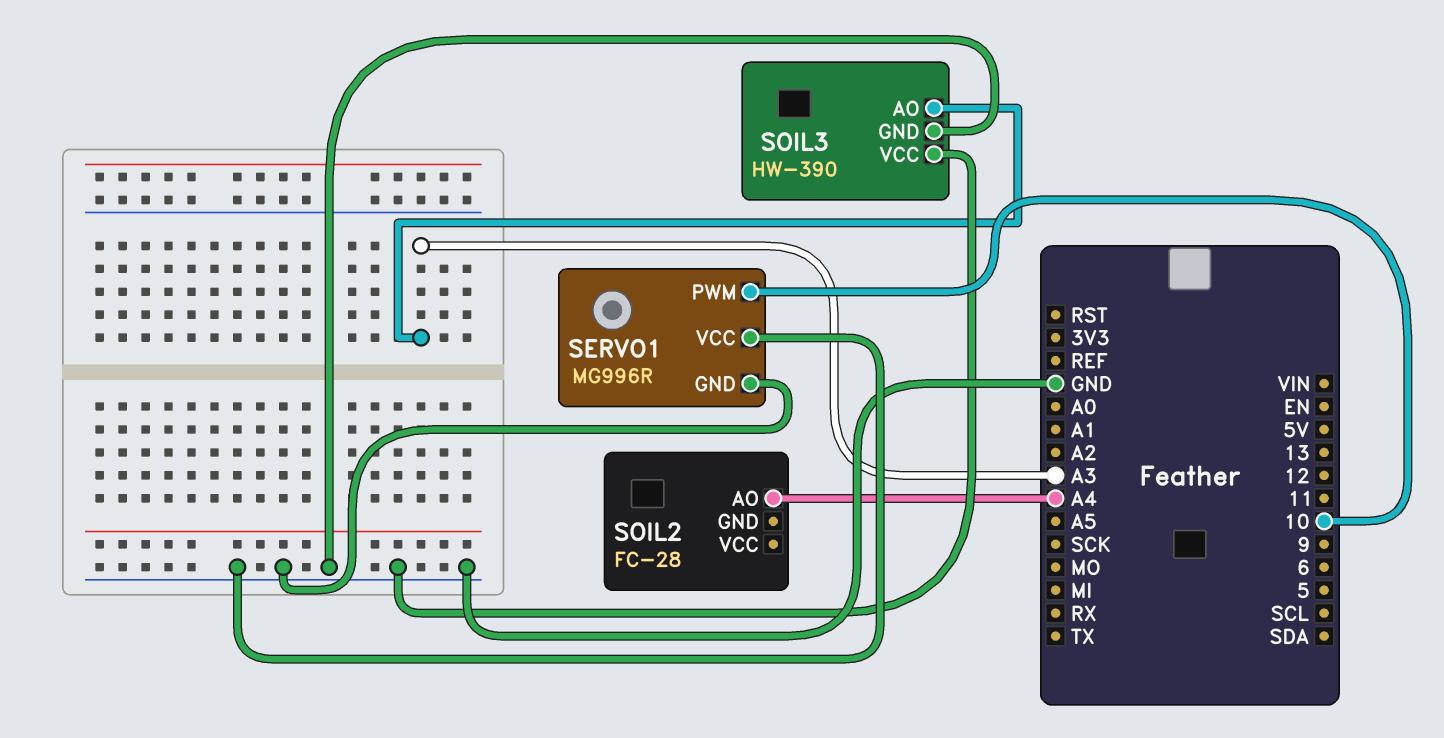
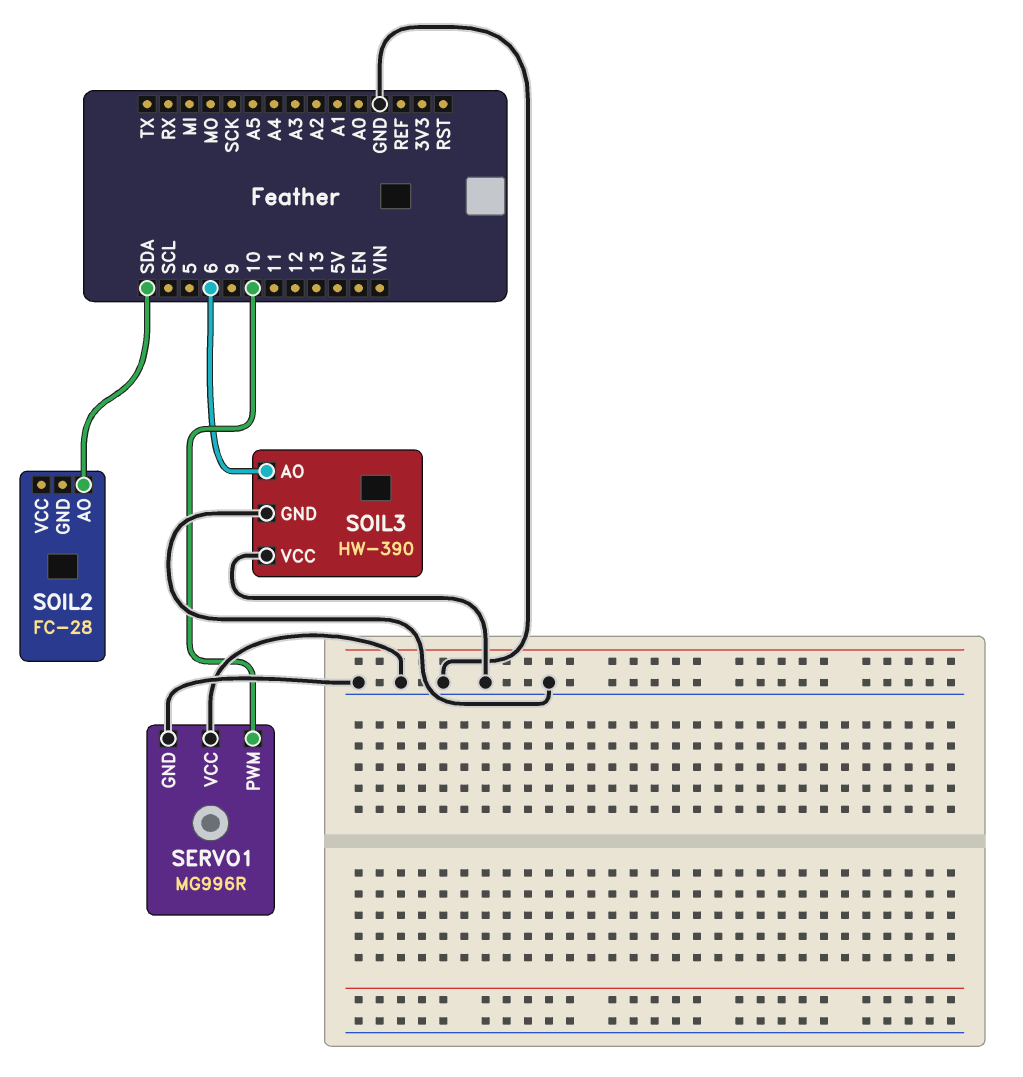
SOIL2 pin AO: A4 -> SDA
SOIL3 pin AO: A3 -> 6

